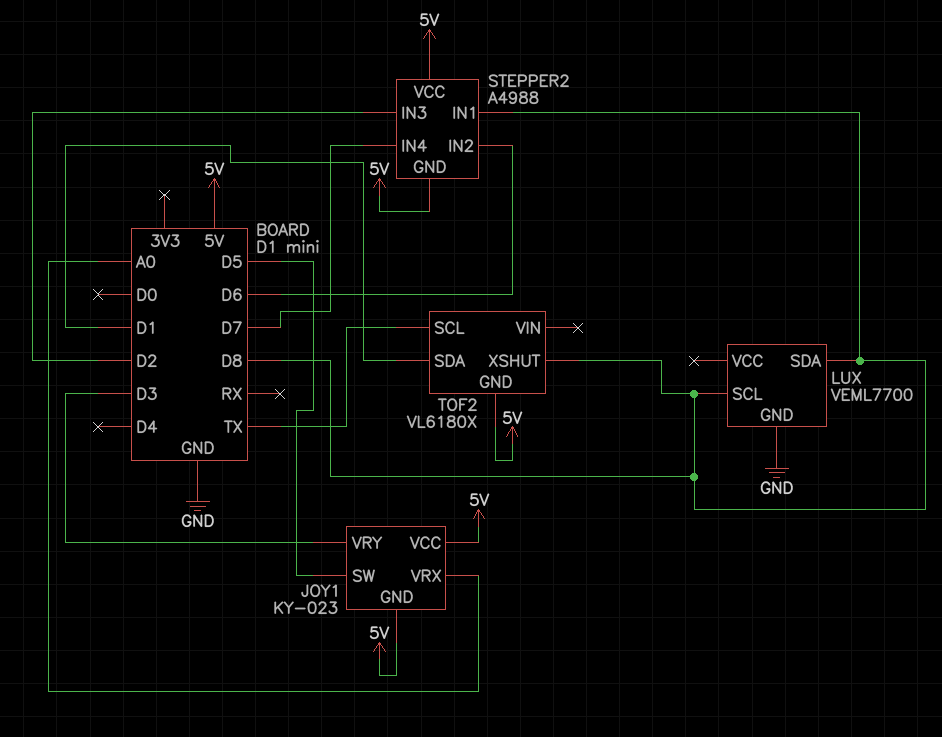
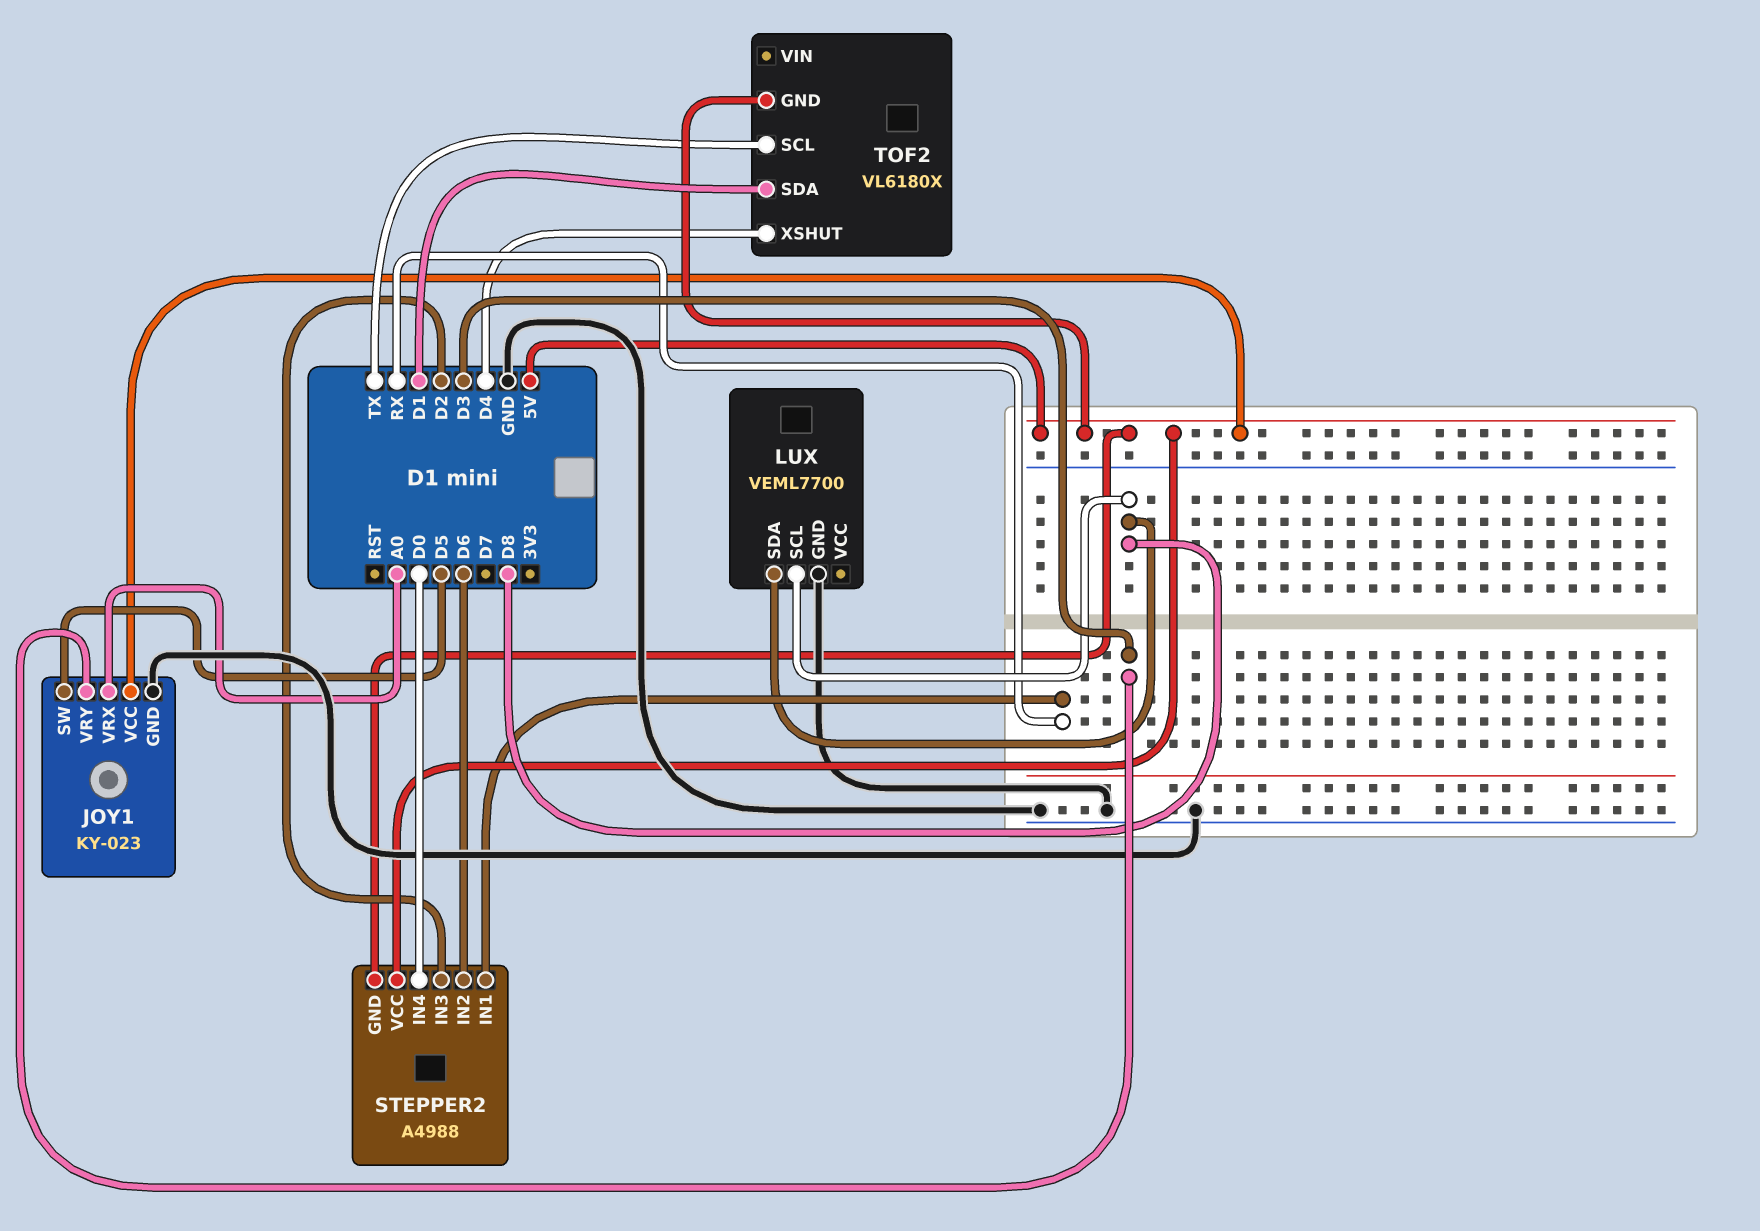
JOY1 pin GND: 5V -> GND
STEPPER2 pin IN1: D8 -> RX
STEPPER2 pin IN4: D7 -> D0
TOF2 pin XSHUT: D8 -> D4

